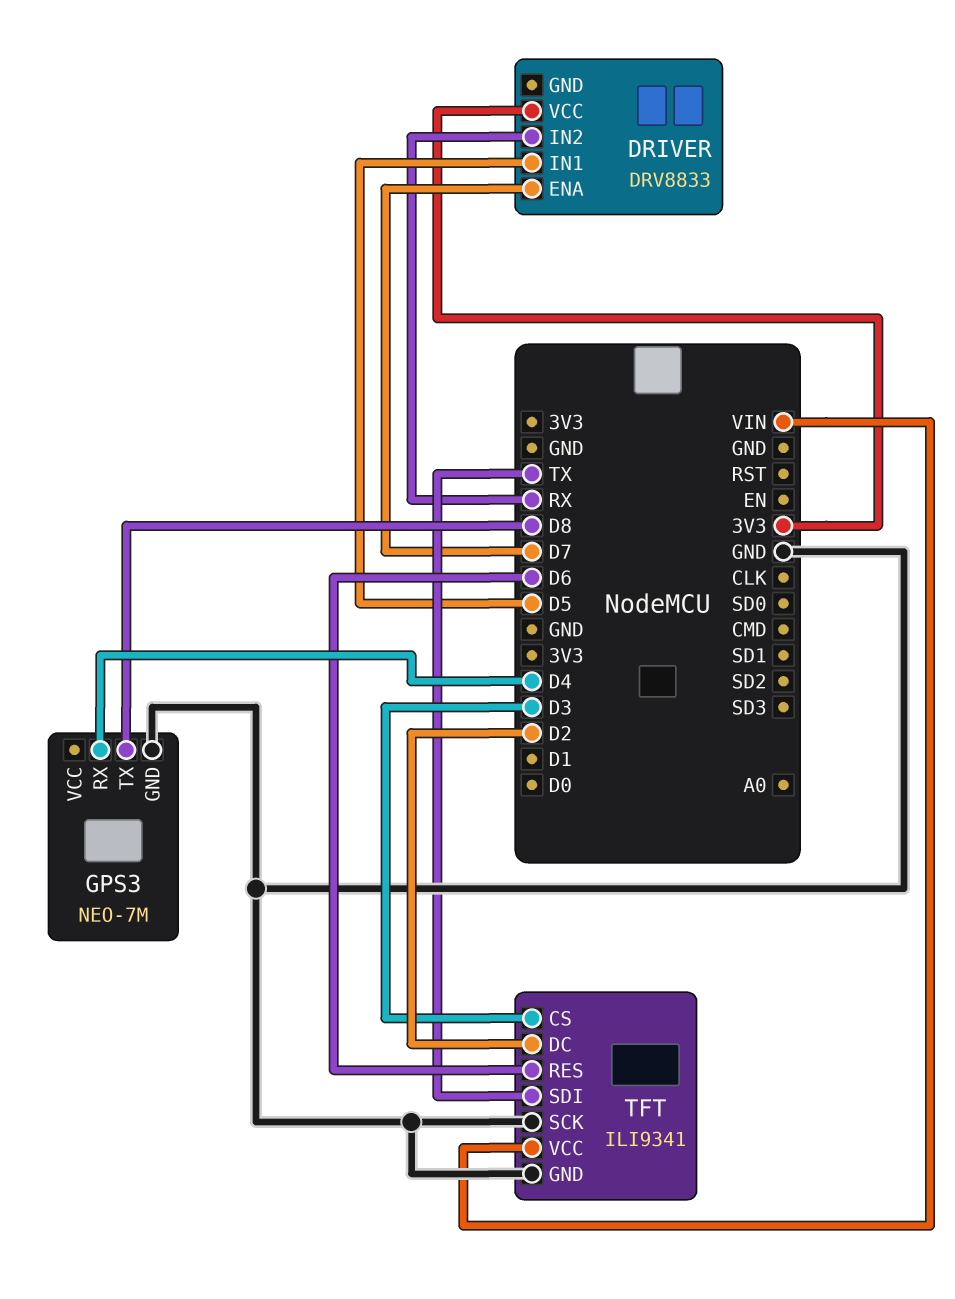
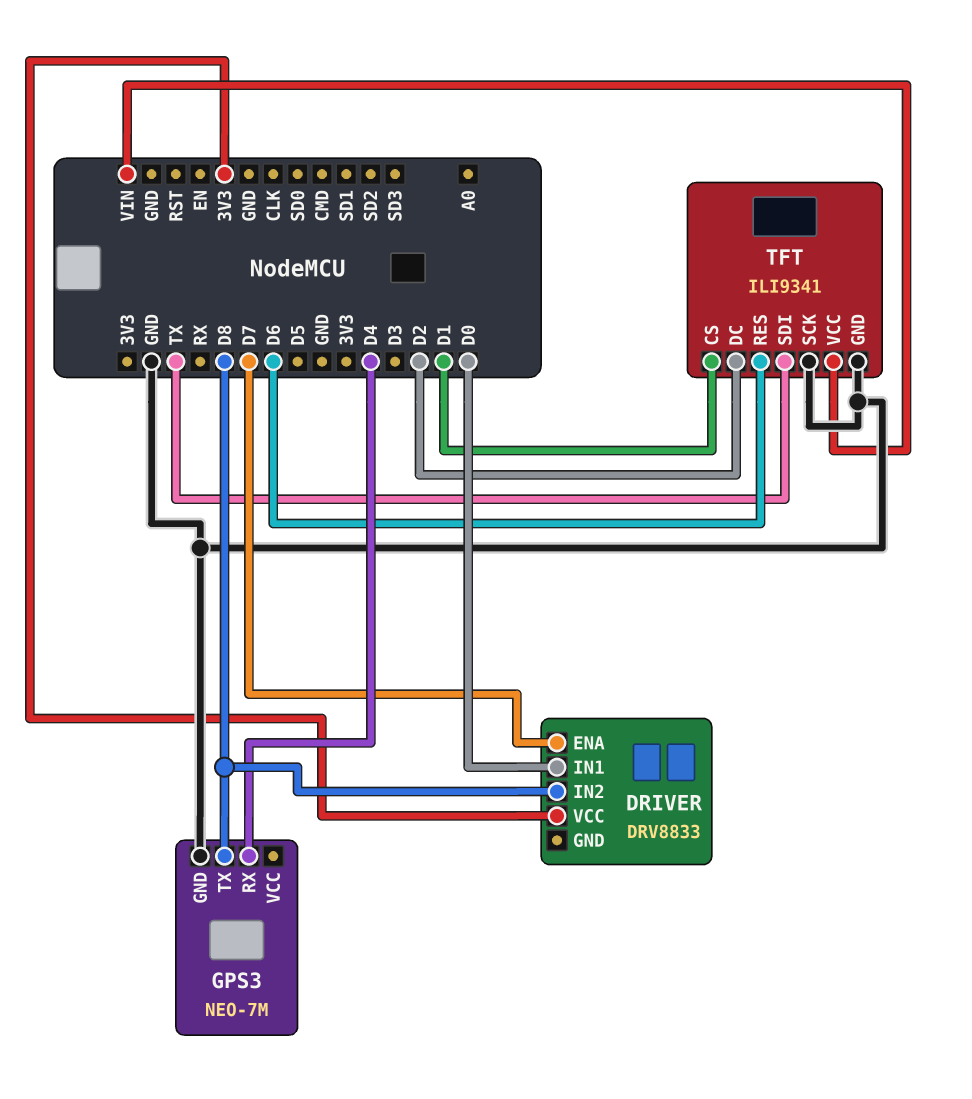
DRIVER pin IN1: D5 -> D0
DRIVER pin IN2: RX -> D8
TFT pin CS: D3 -> D1

